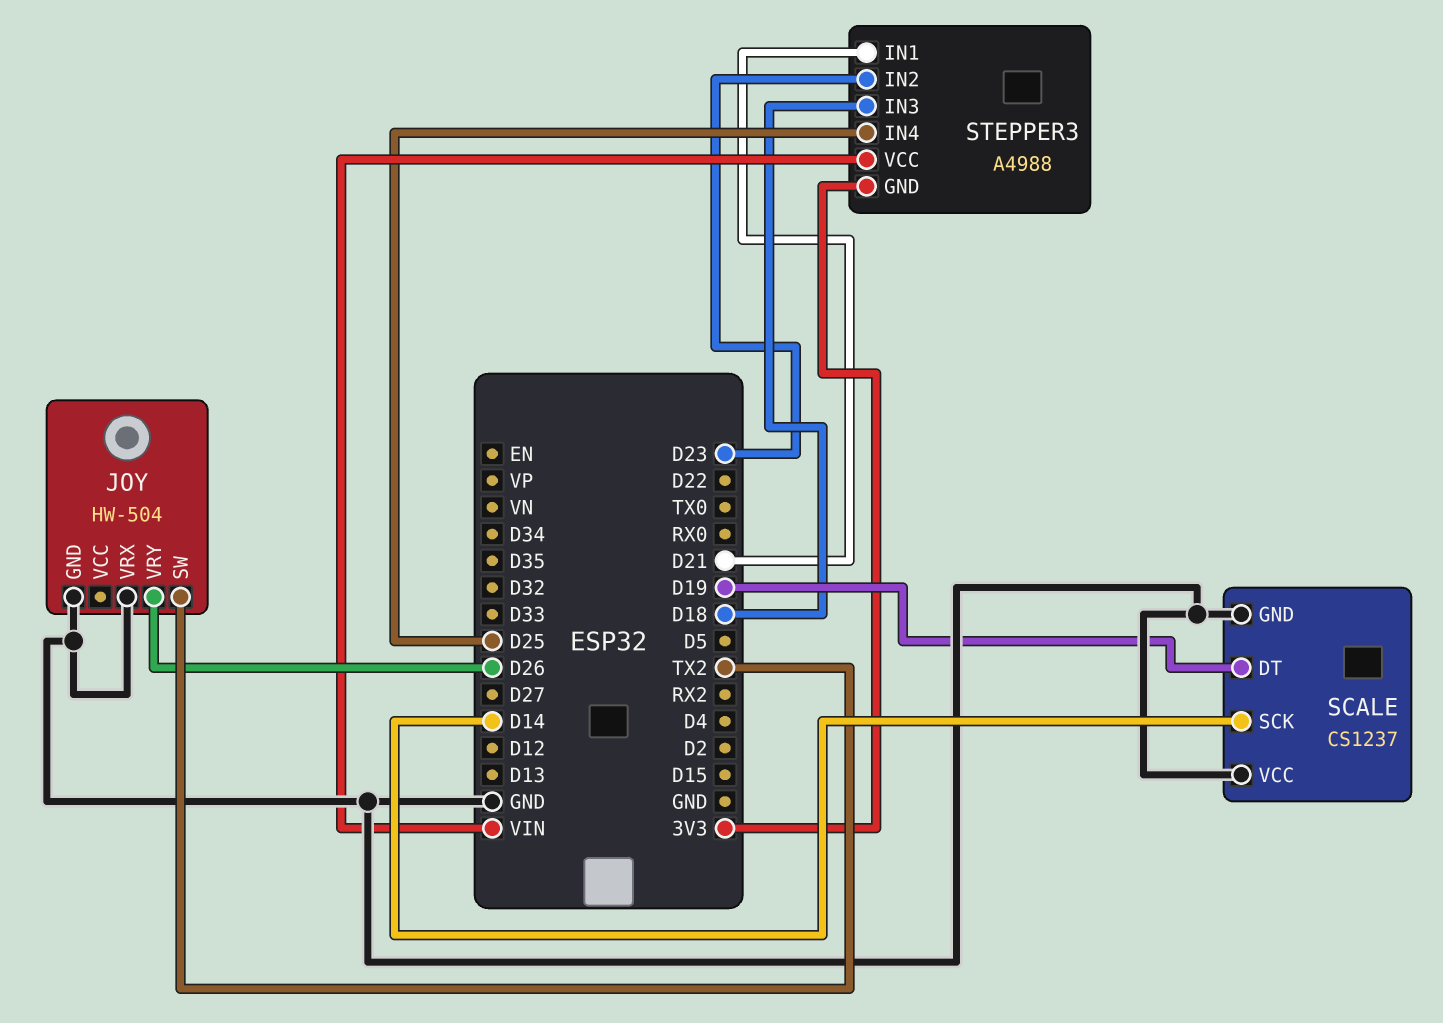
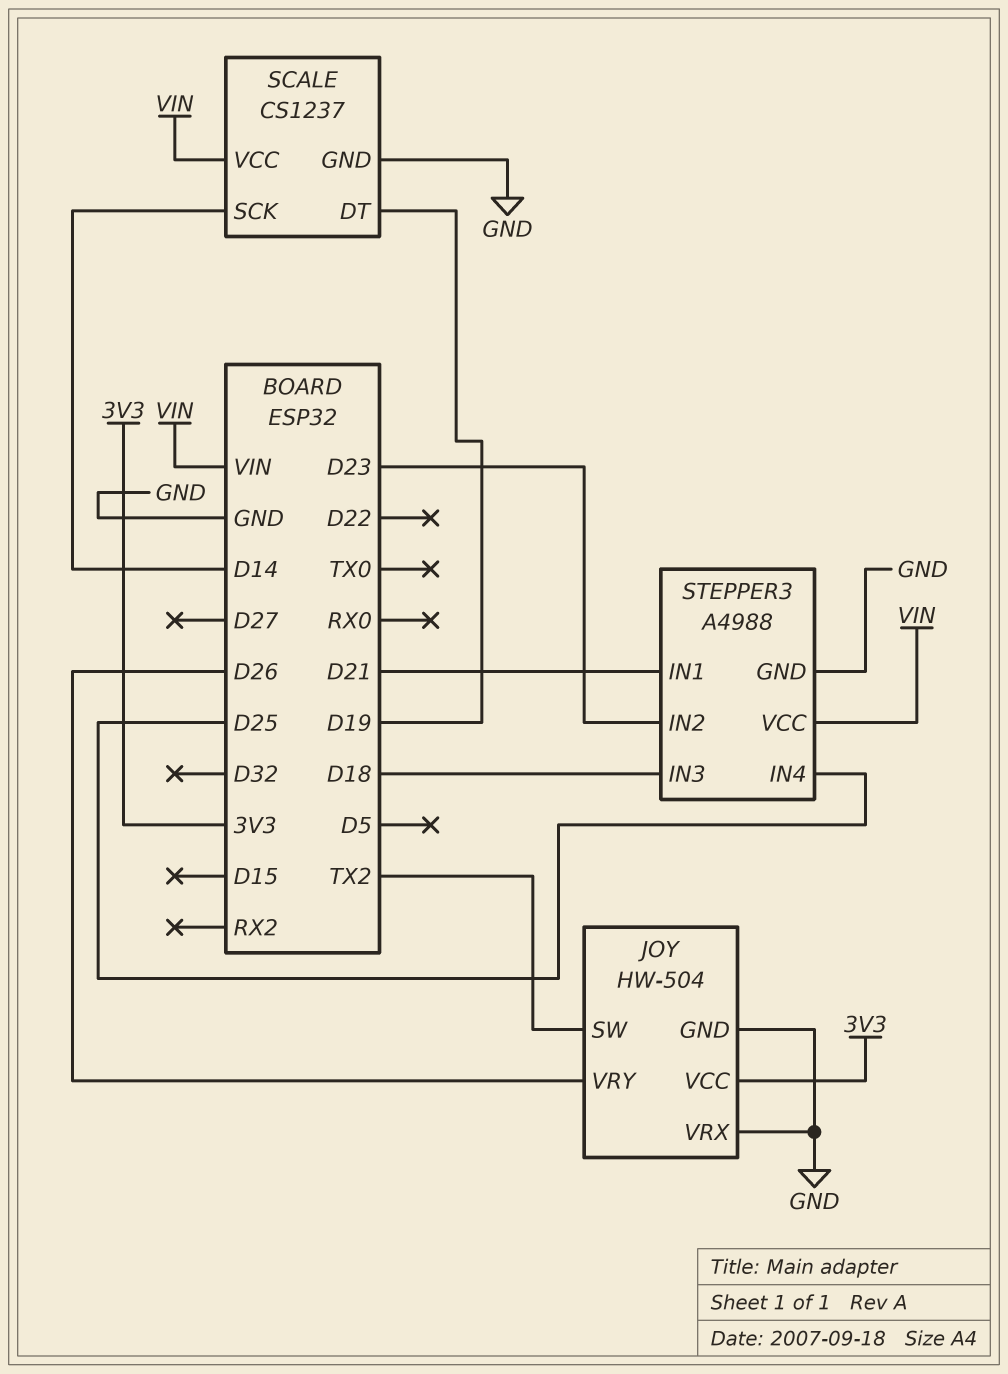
JOY pin VCC: none -> 3V3
SCALE pin VCC: GND -> VIN
STEPPER3 pin GND: 3V3 -> GND

